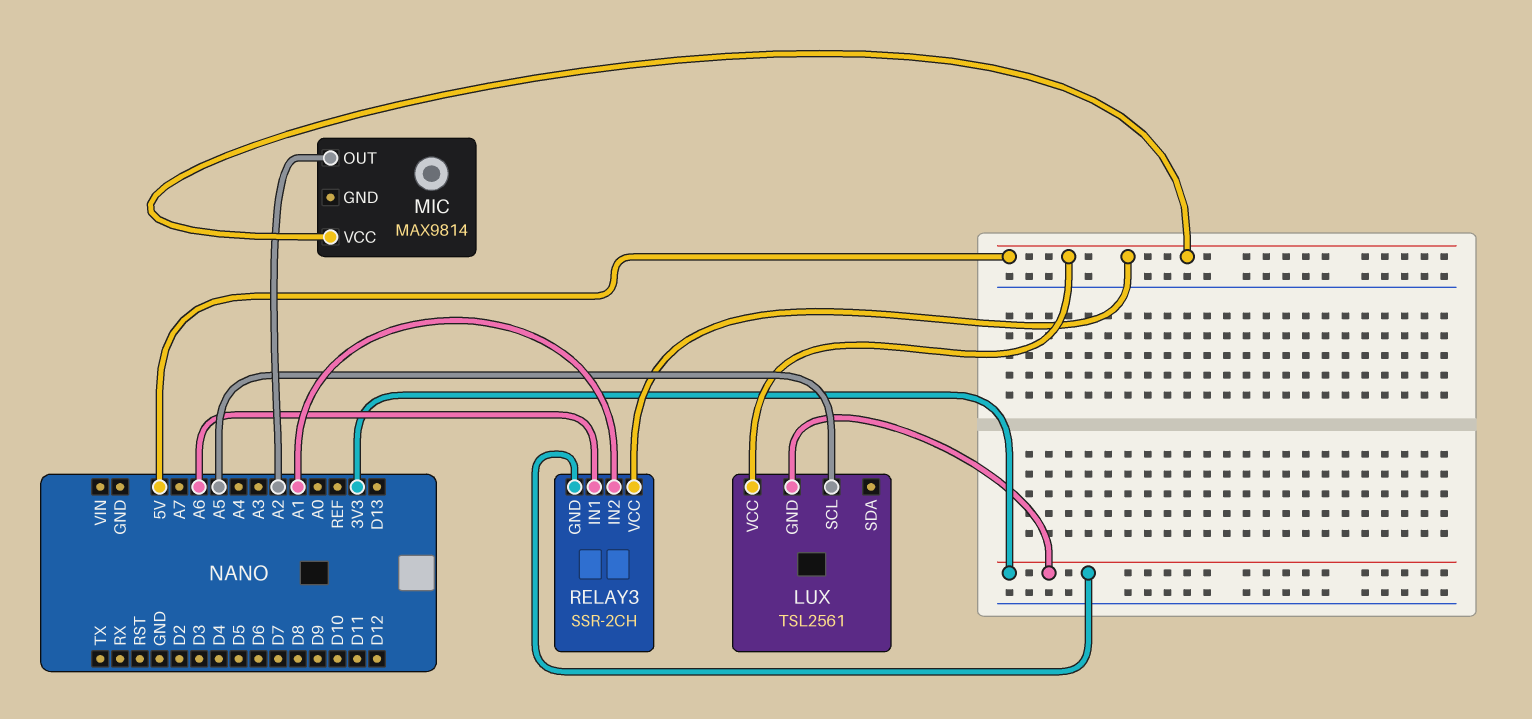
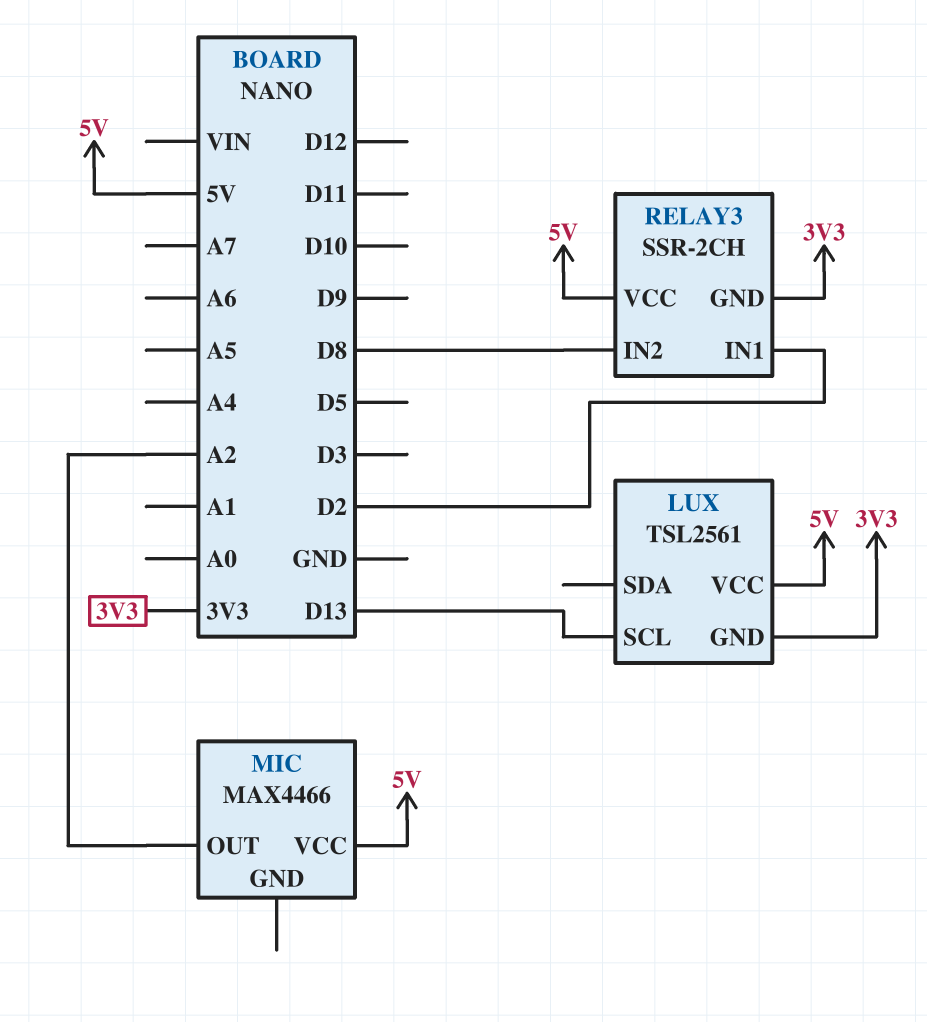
LUX pin SCL: A5 -> D13
MIC: MAX9814 -> MAX4466
RELAY3 pin IN1: A6 -> D2
RELAY3 pin IN2: A1 -> D8

